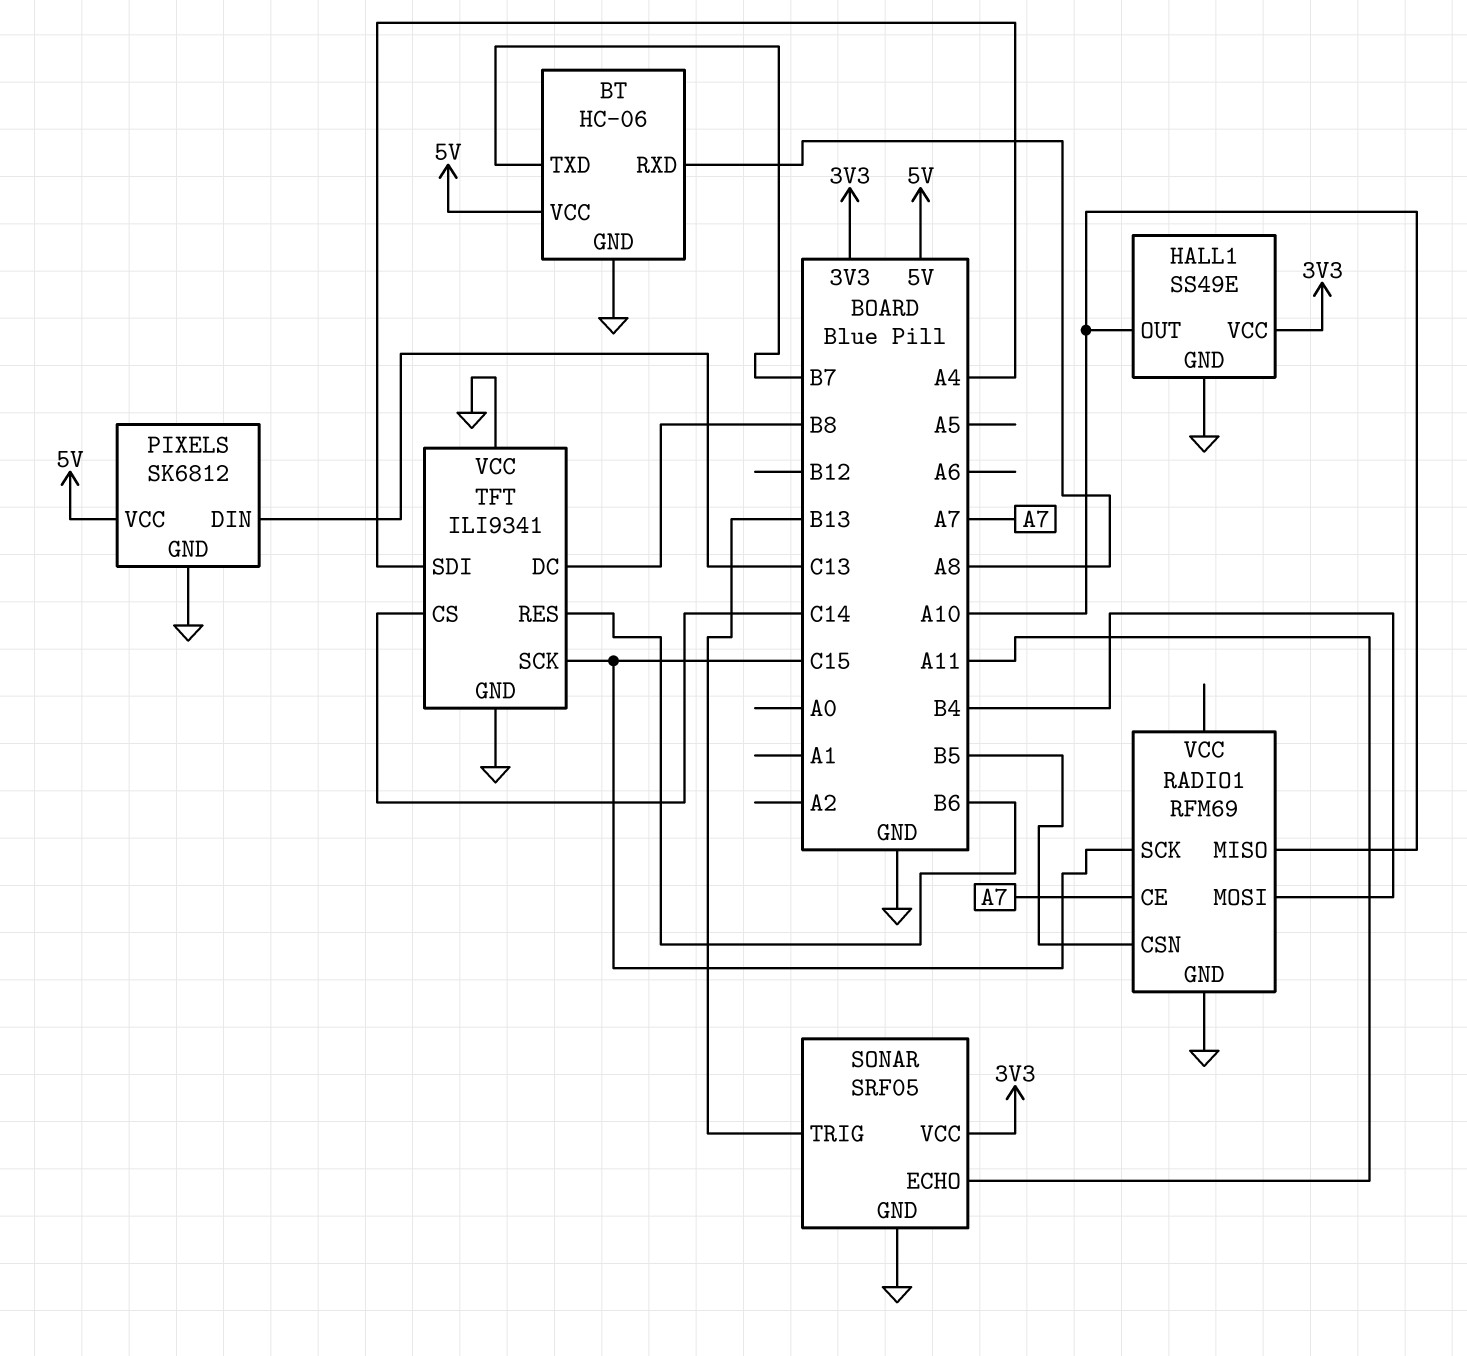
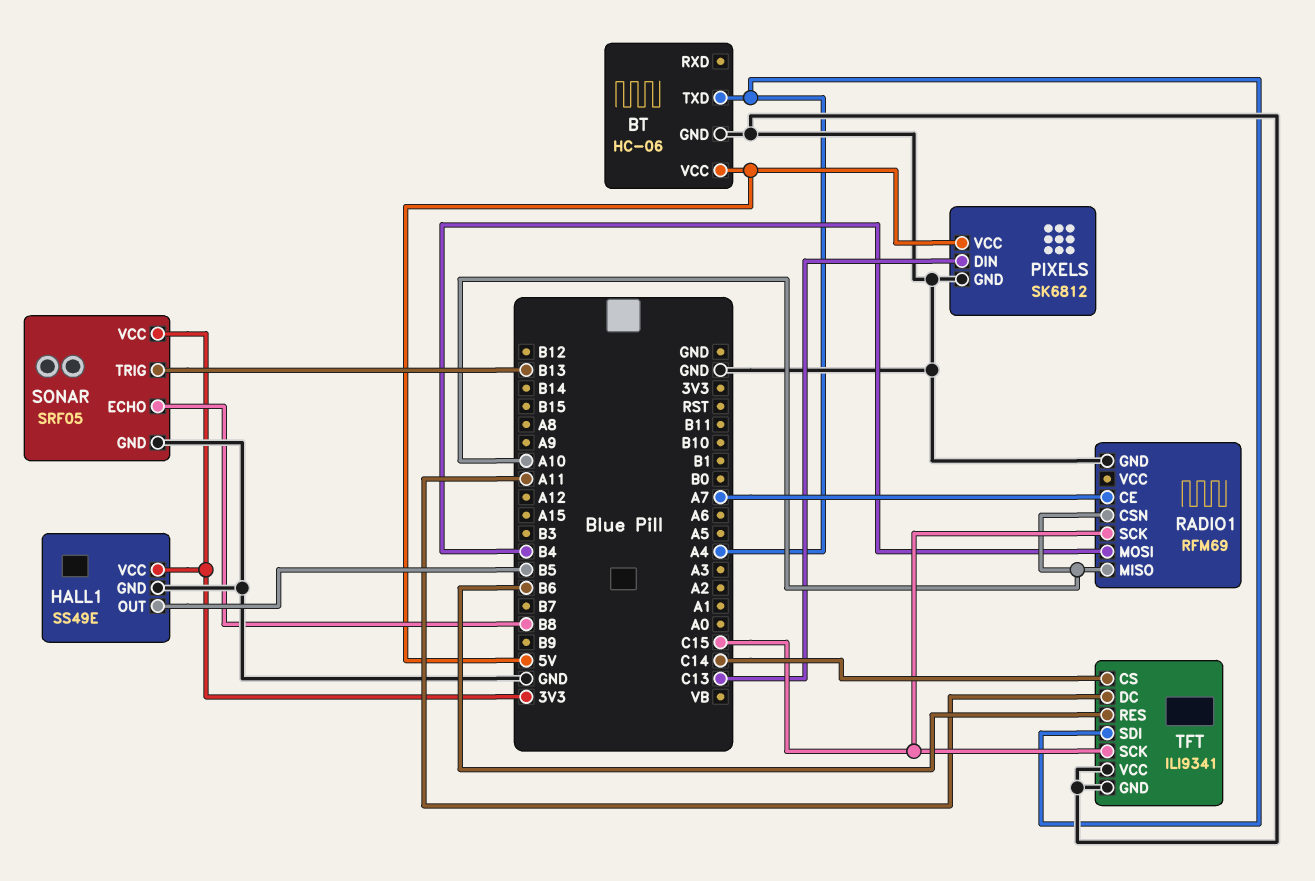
BT pin RXD: A8 -> none
BT pin TXD: B7 -> A4
HALL1 pin OUT: A10 -> B5
RADIO1 pin CSN: B5 -> A10
SONAR pin ECHO: A11 -> B8
TFT pin DC: B8 -> A11

